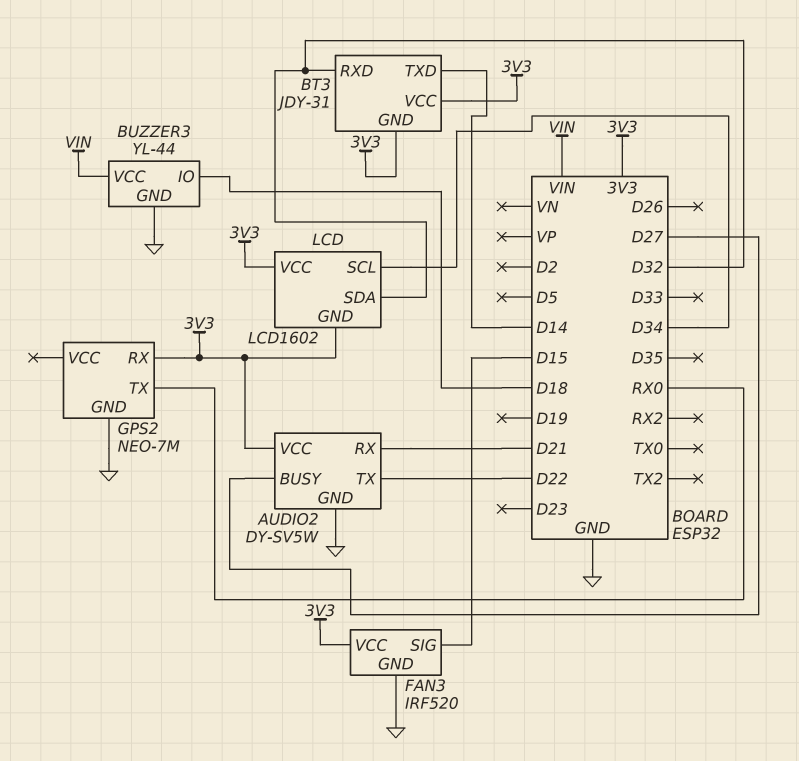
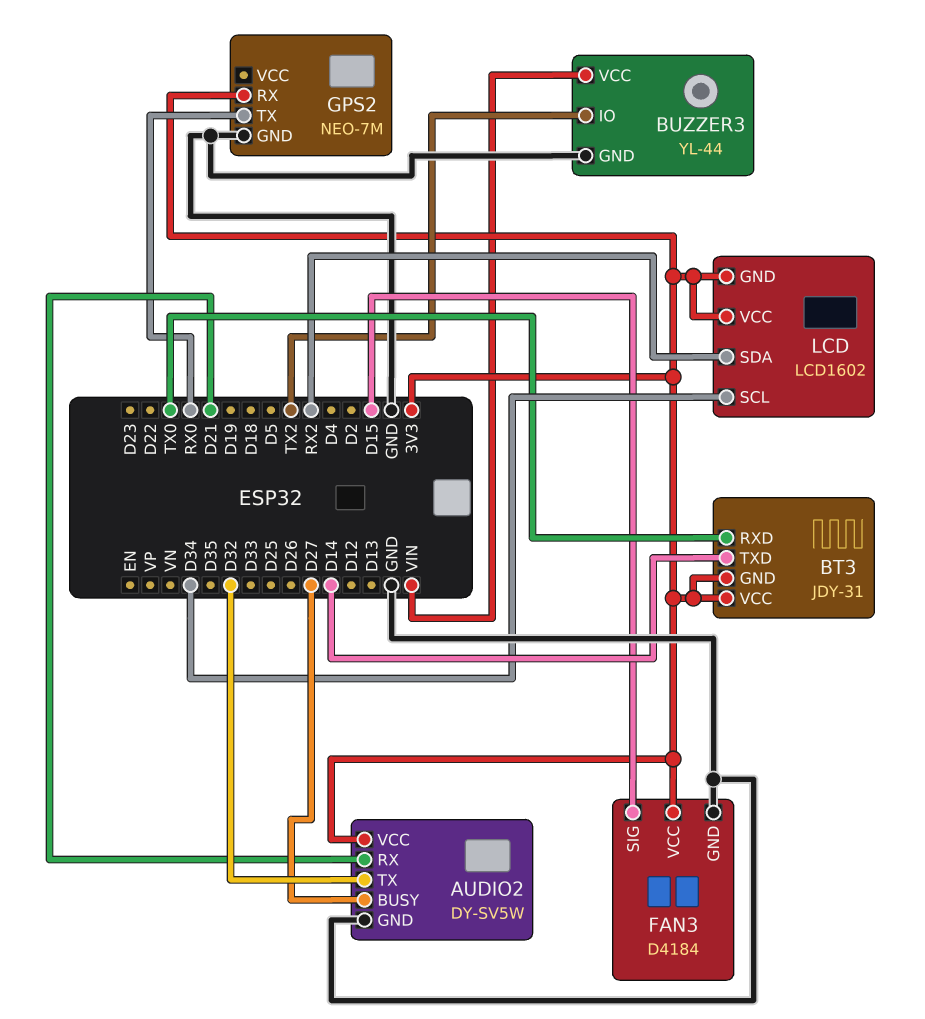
AUDIO2 pin TX: D22 -> D32
BT3 pin RXD: D32 -> TX0
BUZZER3 pin IO: D18 -> TX2
FAN3: IRF520 -> D4184
LCD pin SDA: D32 -> RX2

